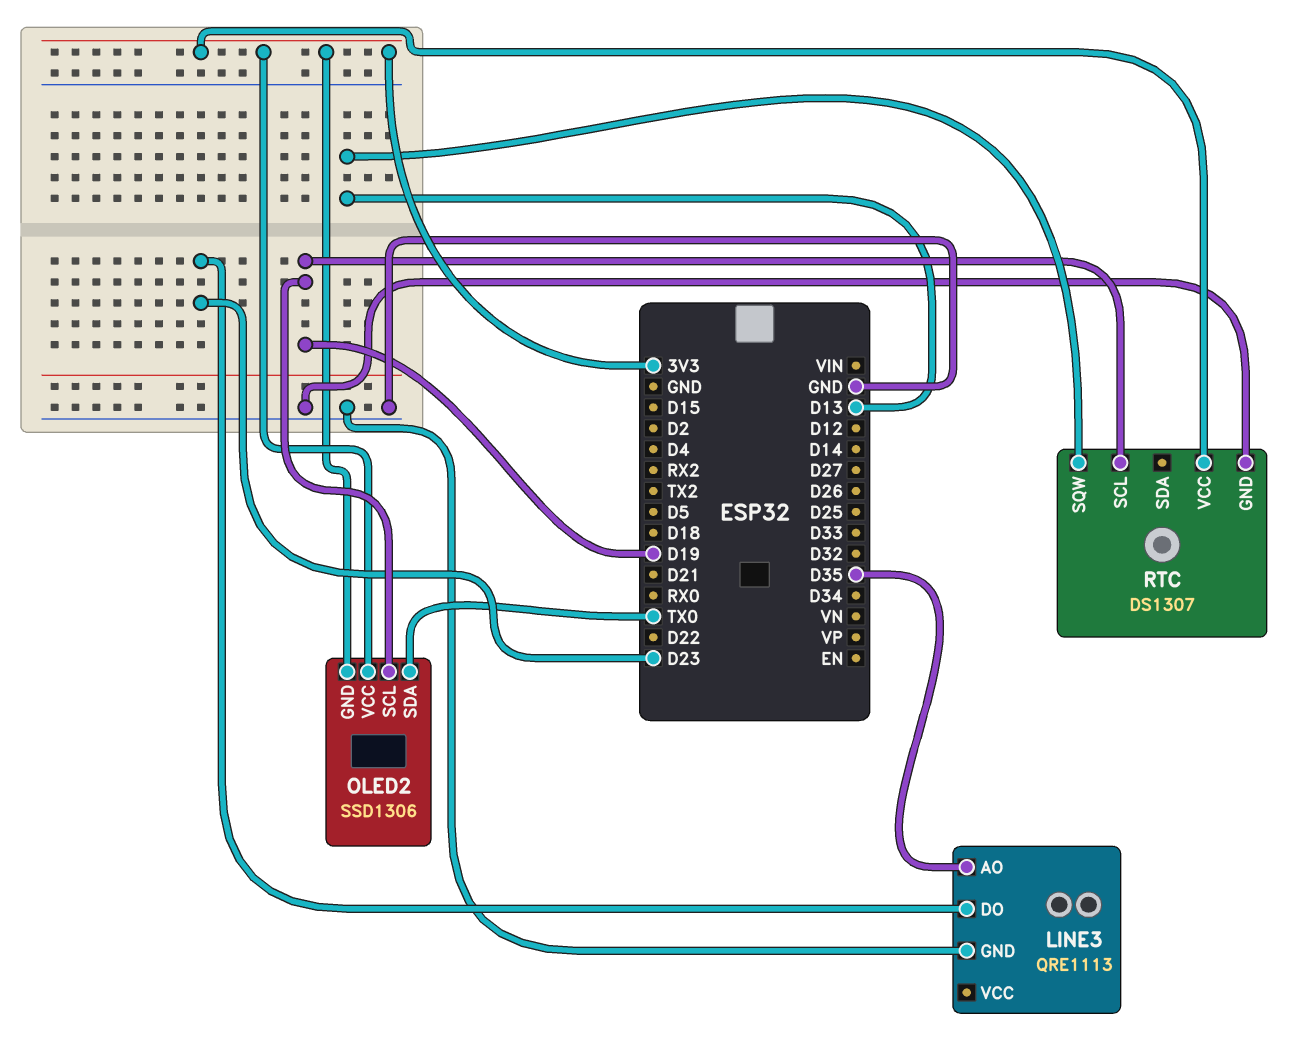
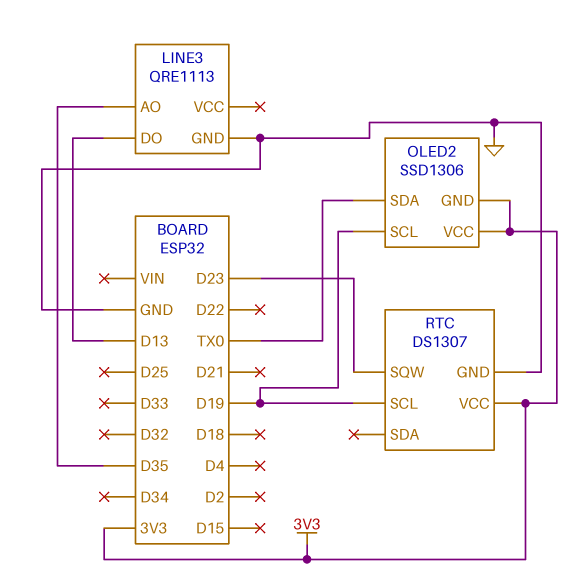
LINE3 pin DO: D23 -> D13
RTC pin SQW: D13 -> D23

